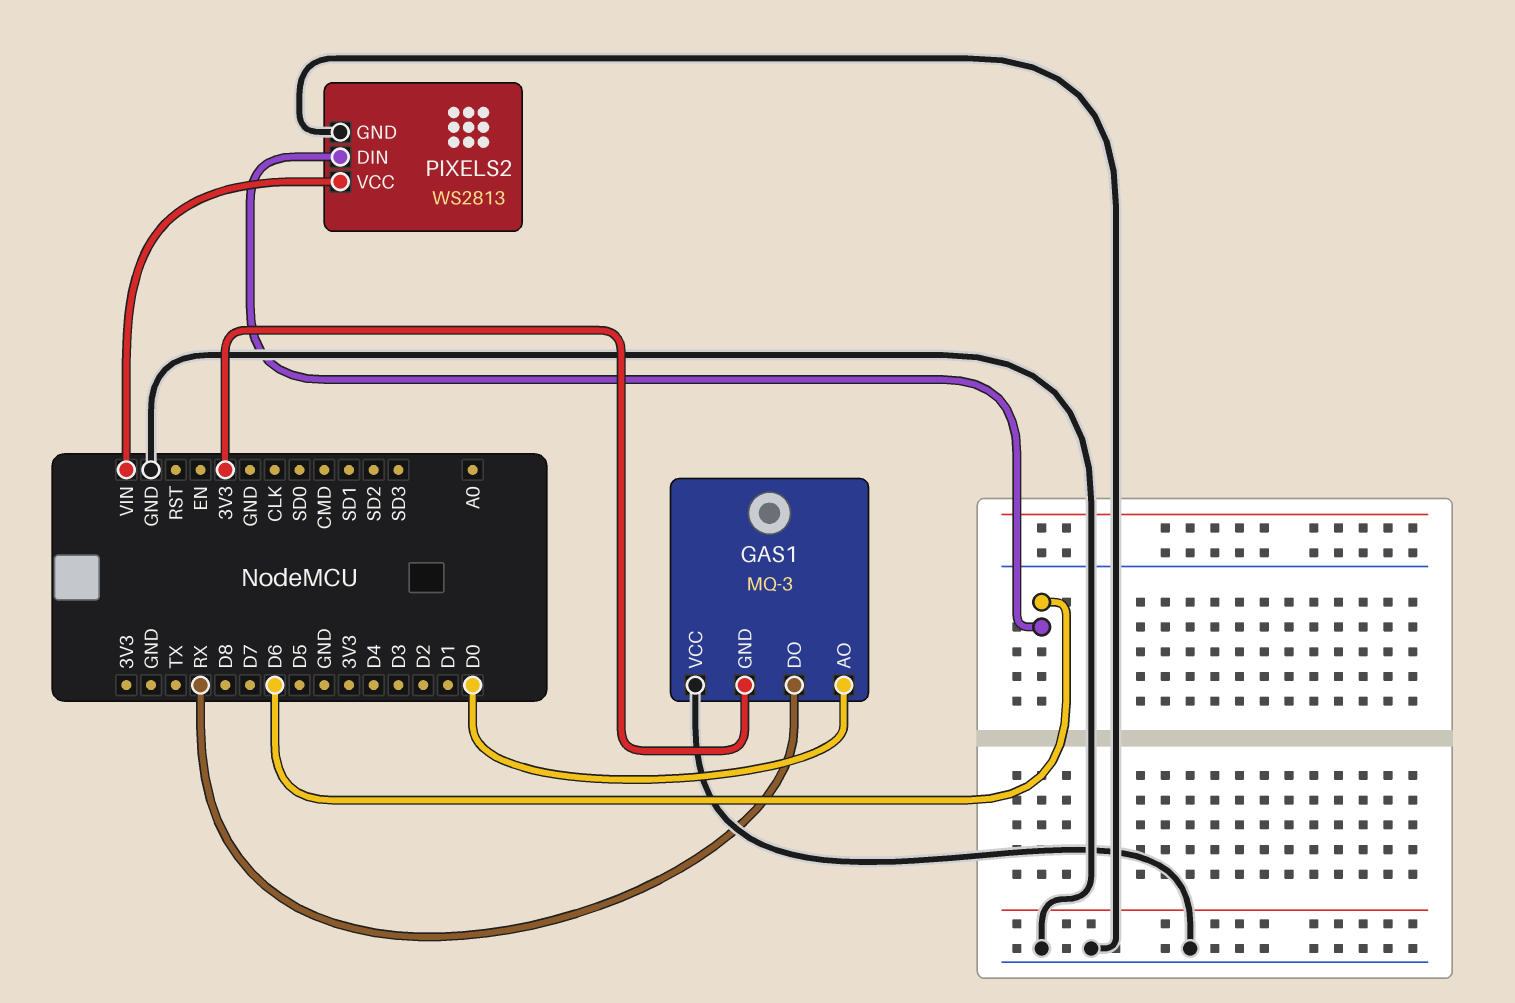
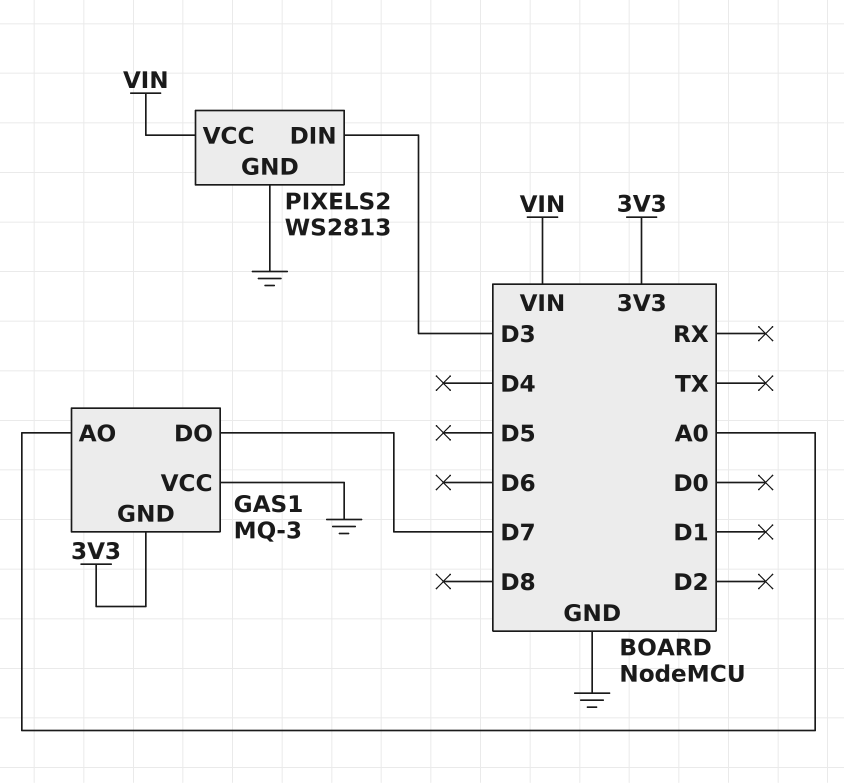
GAS1 pin AO: D0 -> A0
GAS1 pin DO: RX -> D7
PIXELS2 pin DIN: D6 -> D3

